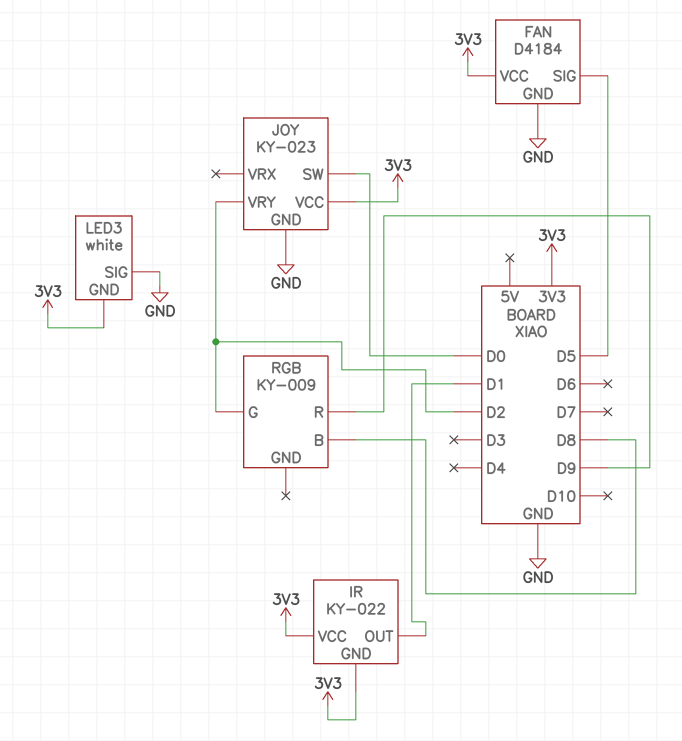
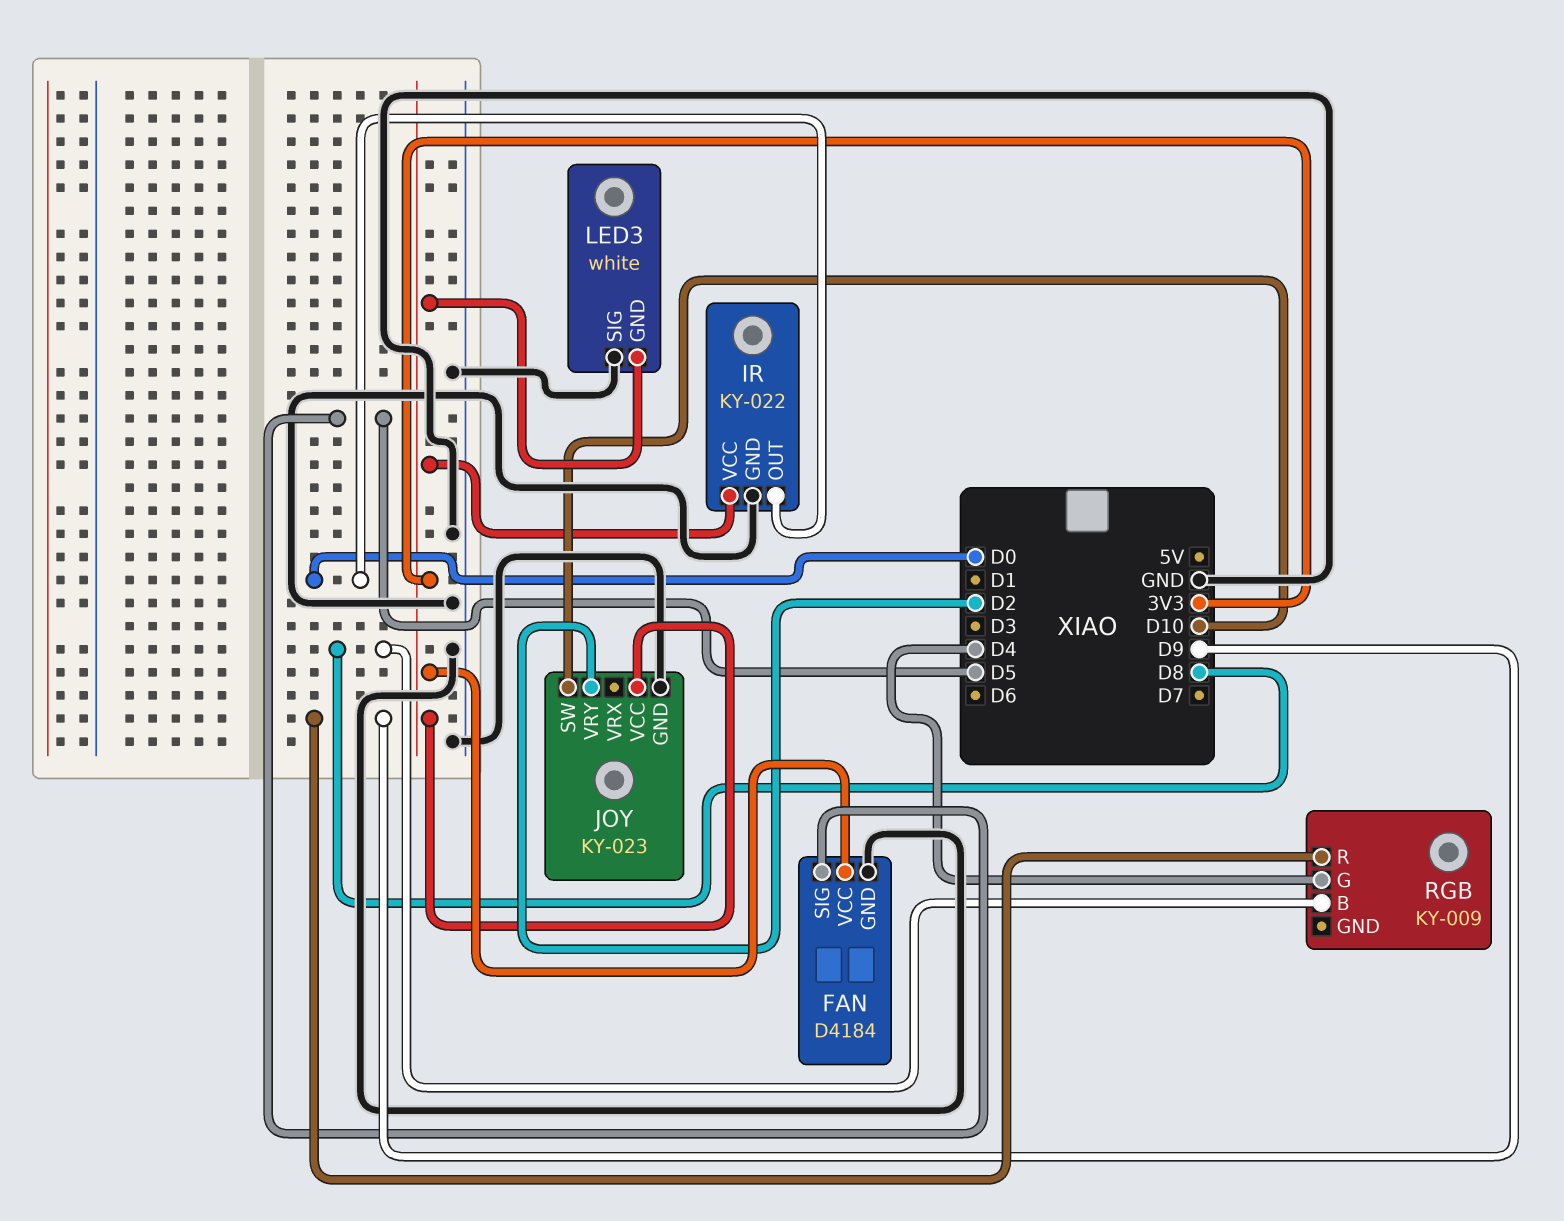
IR pin GND: 3V3 -> GND
IR pin OUT: D1 -> D0
JOY pin SW: D0 -> D10
RGB pin G: D2 -> D4

